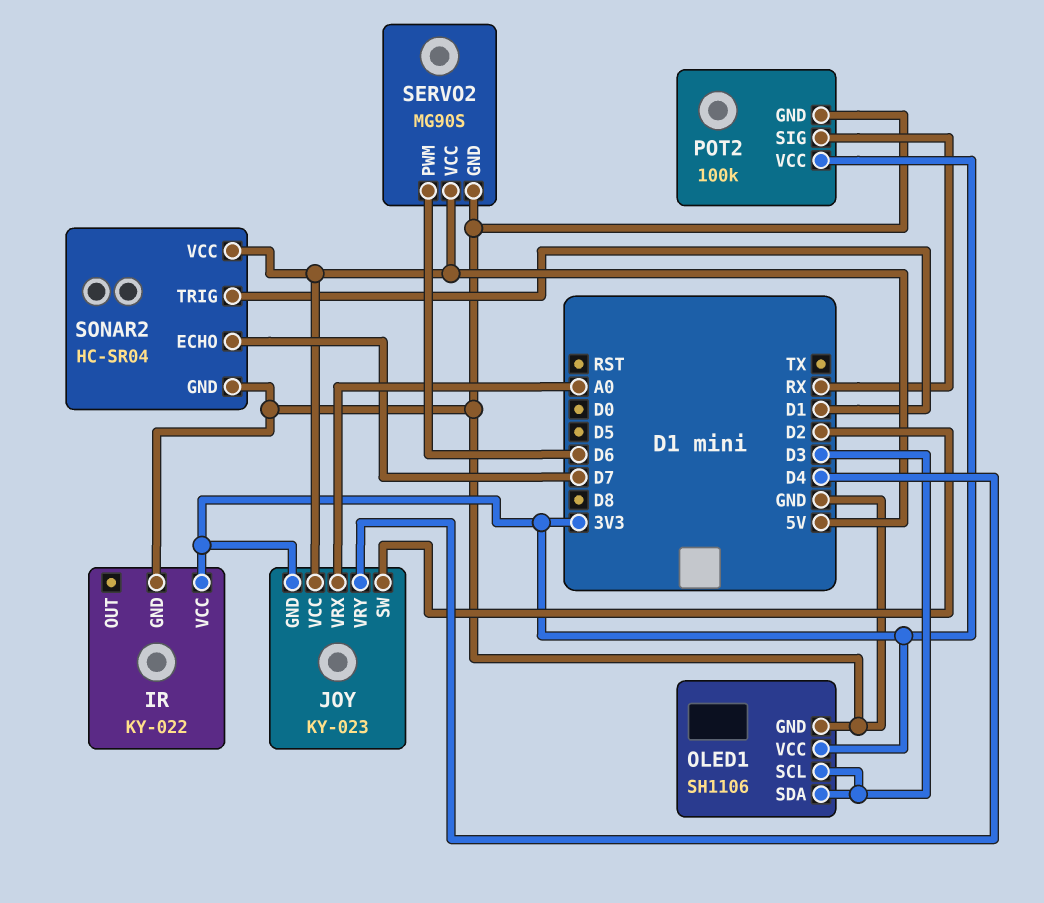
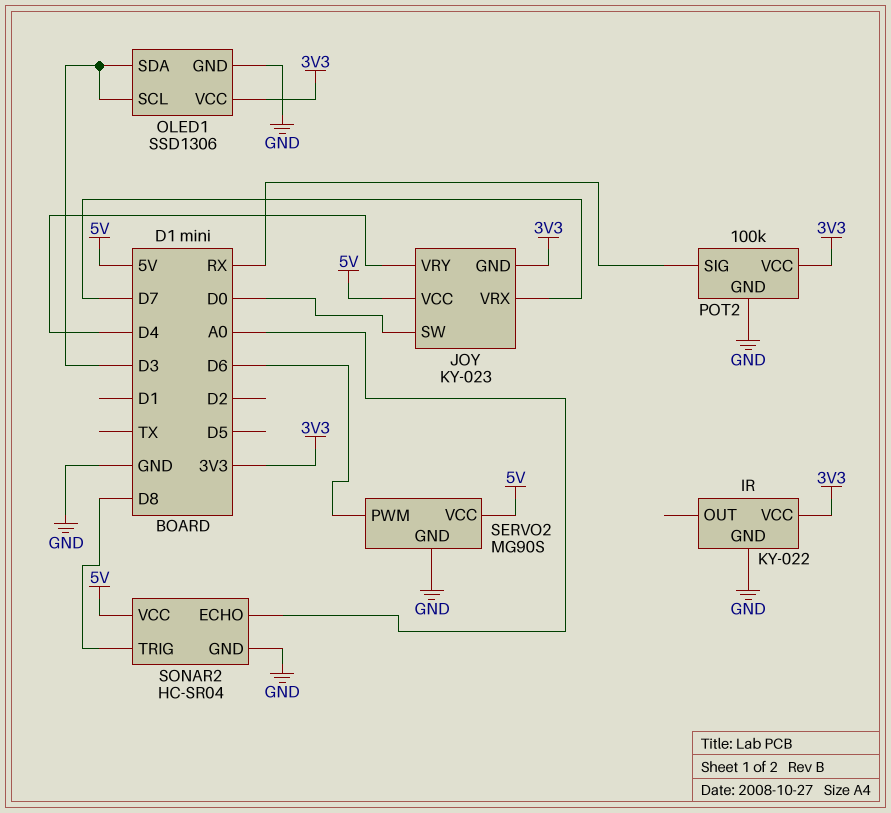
JOY pin SW: D2 -> D0
JOY pin VRX: A0 -> D7
OLED1: SH1106 -> SSD1306
SONAR2 pin ECHO: D7 -> A0
SONAR2 pin TRIG: D1 -> D8

